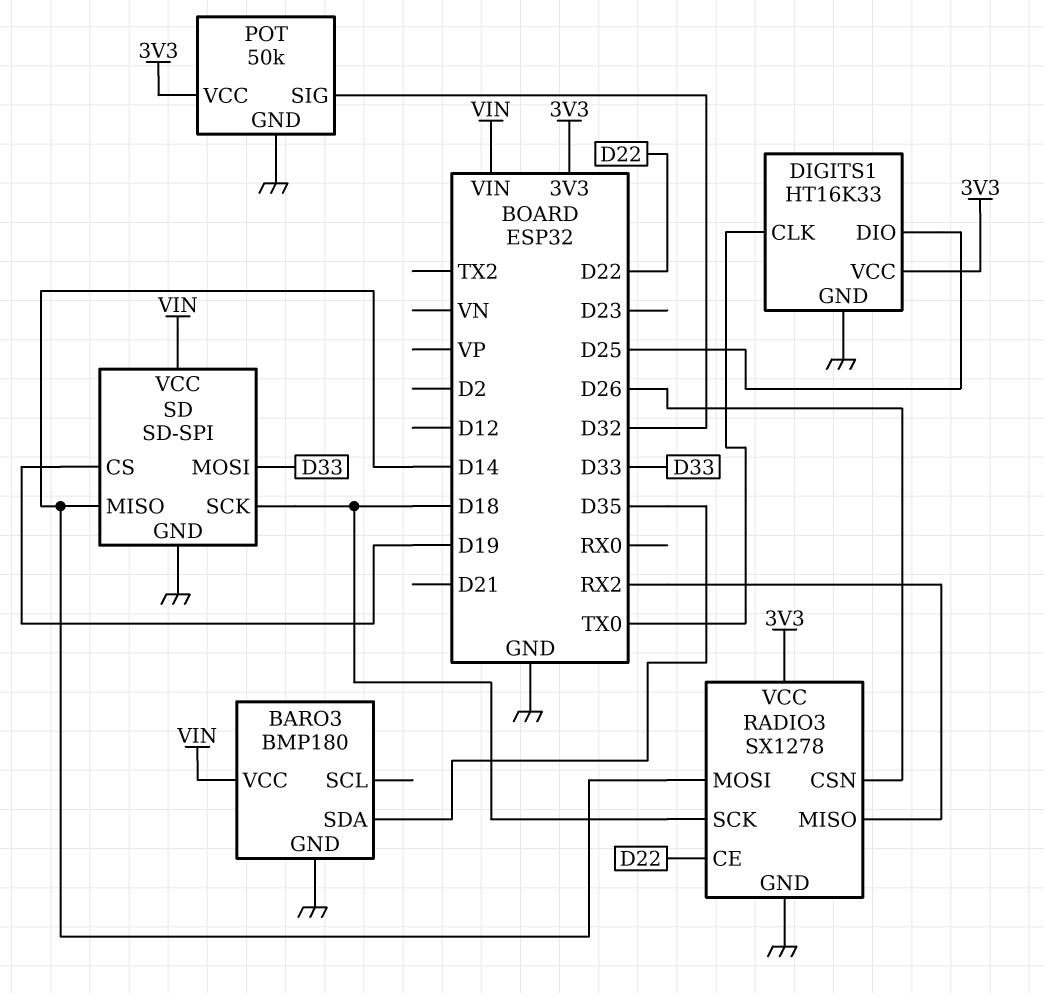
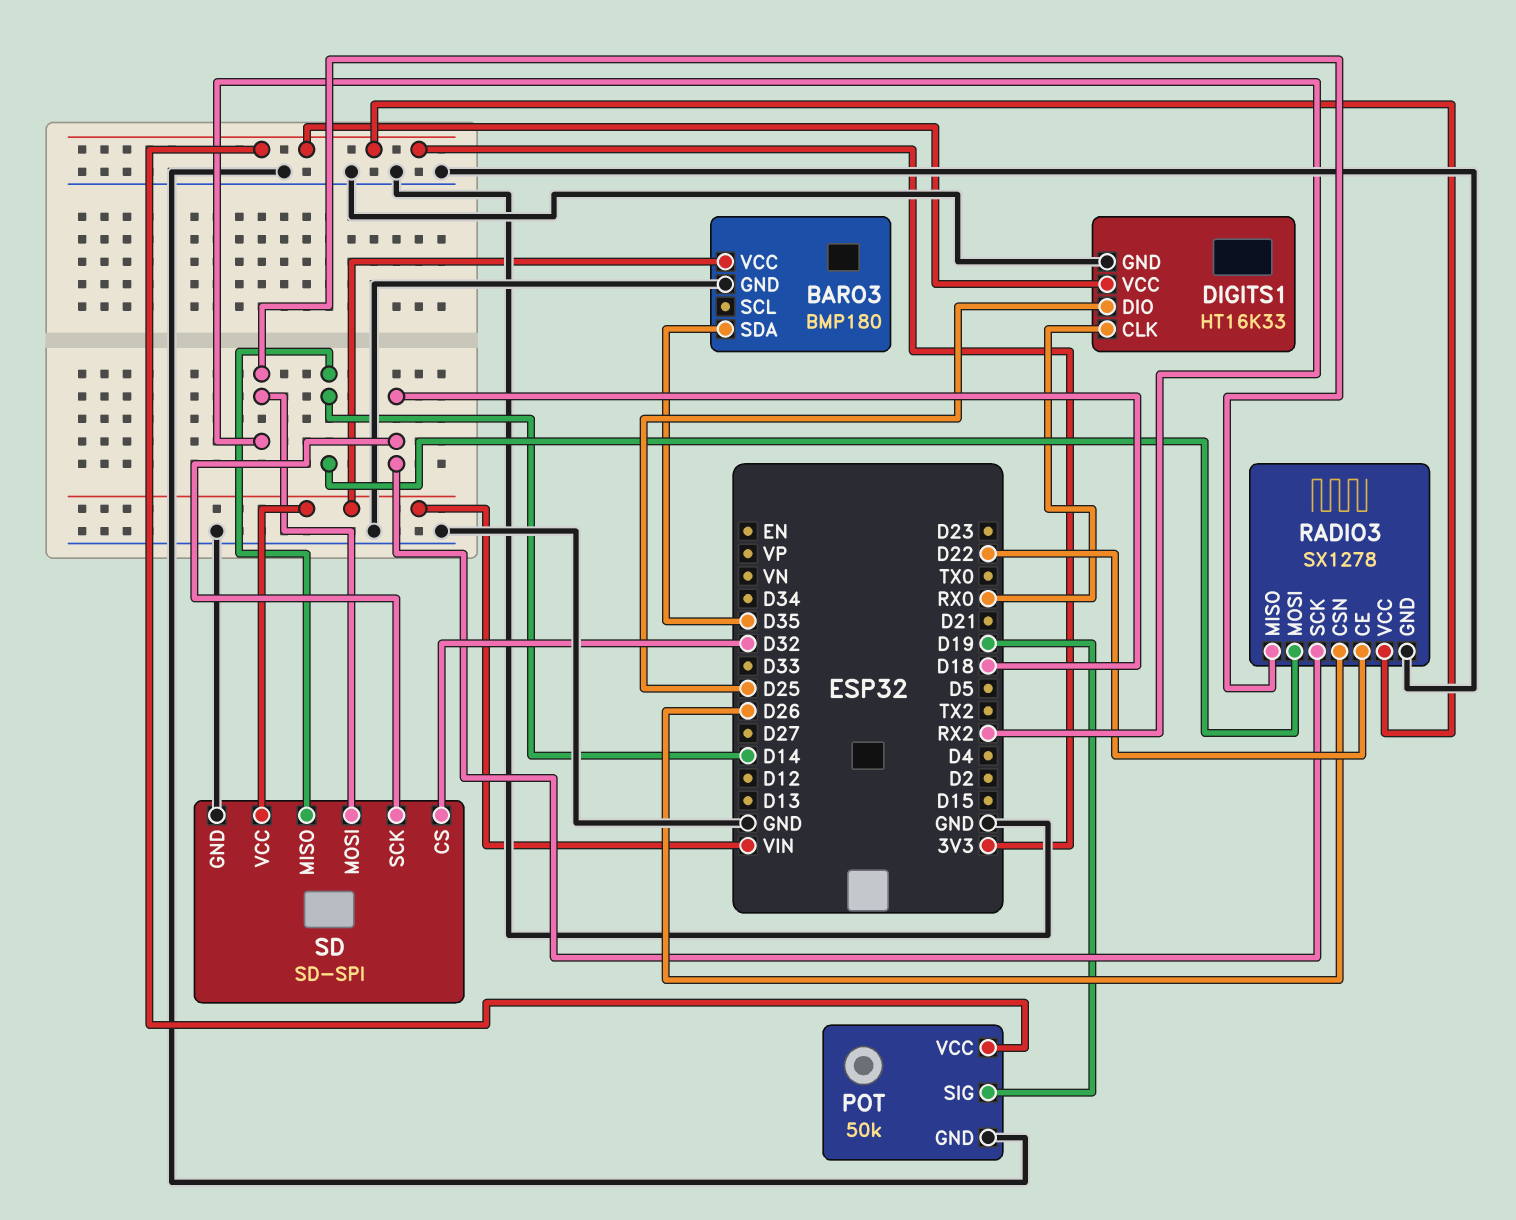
DIGITS1 pin CLK: TX0 -> RX0
POT pin SIG: D32 -> D19
SD pin CS: D19 -> D32
SD pin MOSI: D33 -> RX2

